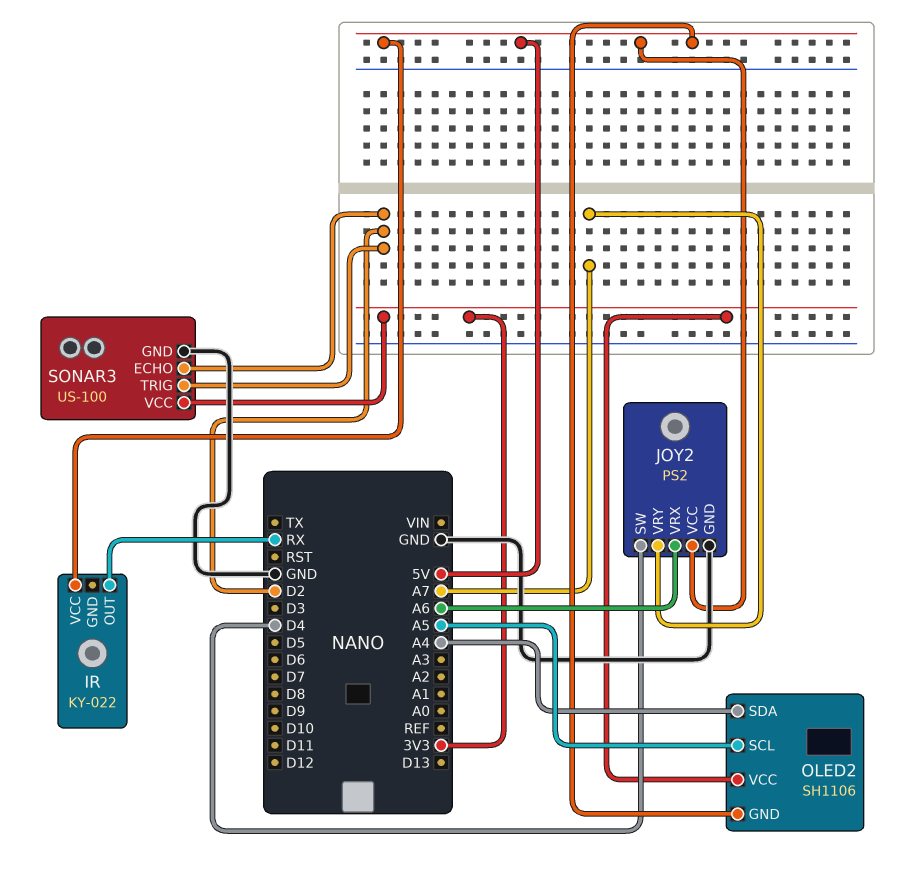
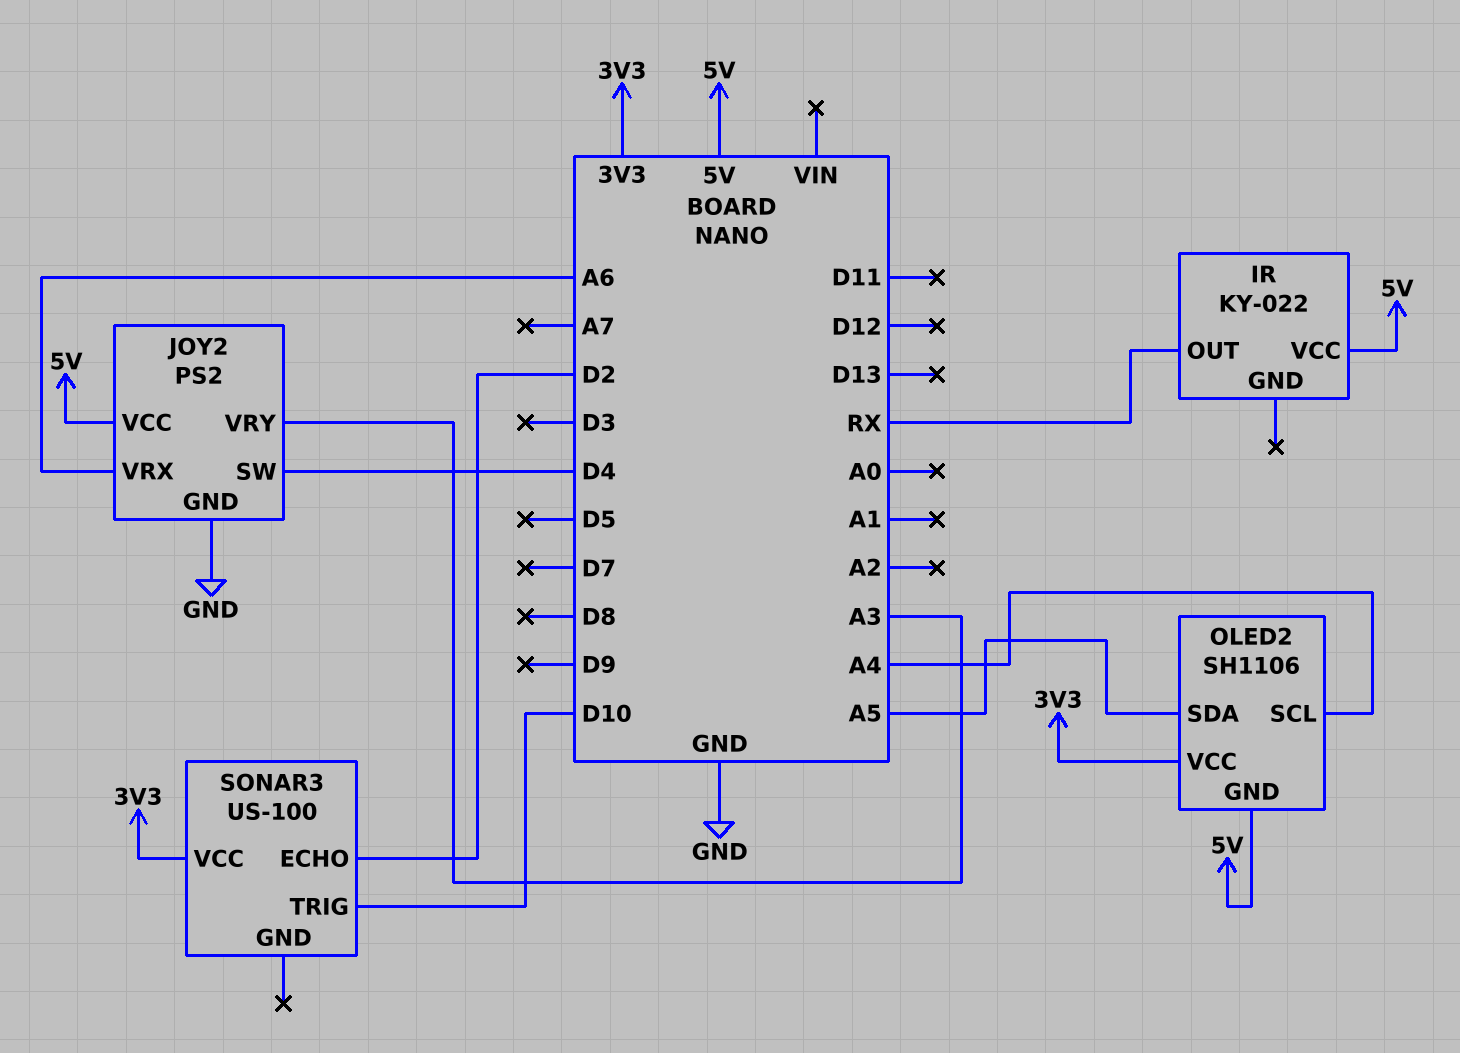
JOY2 pin VRY: A7 -> A3
OLED2 pin SCL: A5 -> A4
OLED2 pin SDA: A4 -> A5
SONAR3 pin GND: GND -> none
SONAR3 pin TRIG: D2 -> D10

